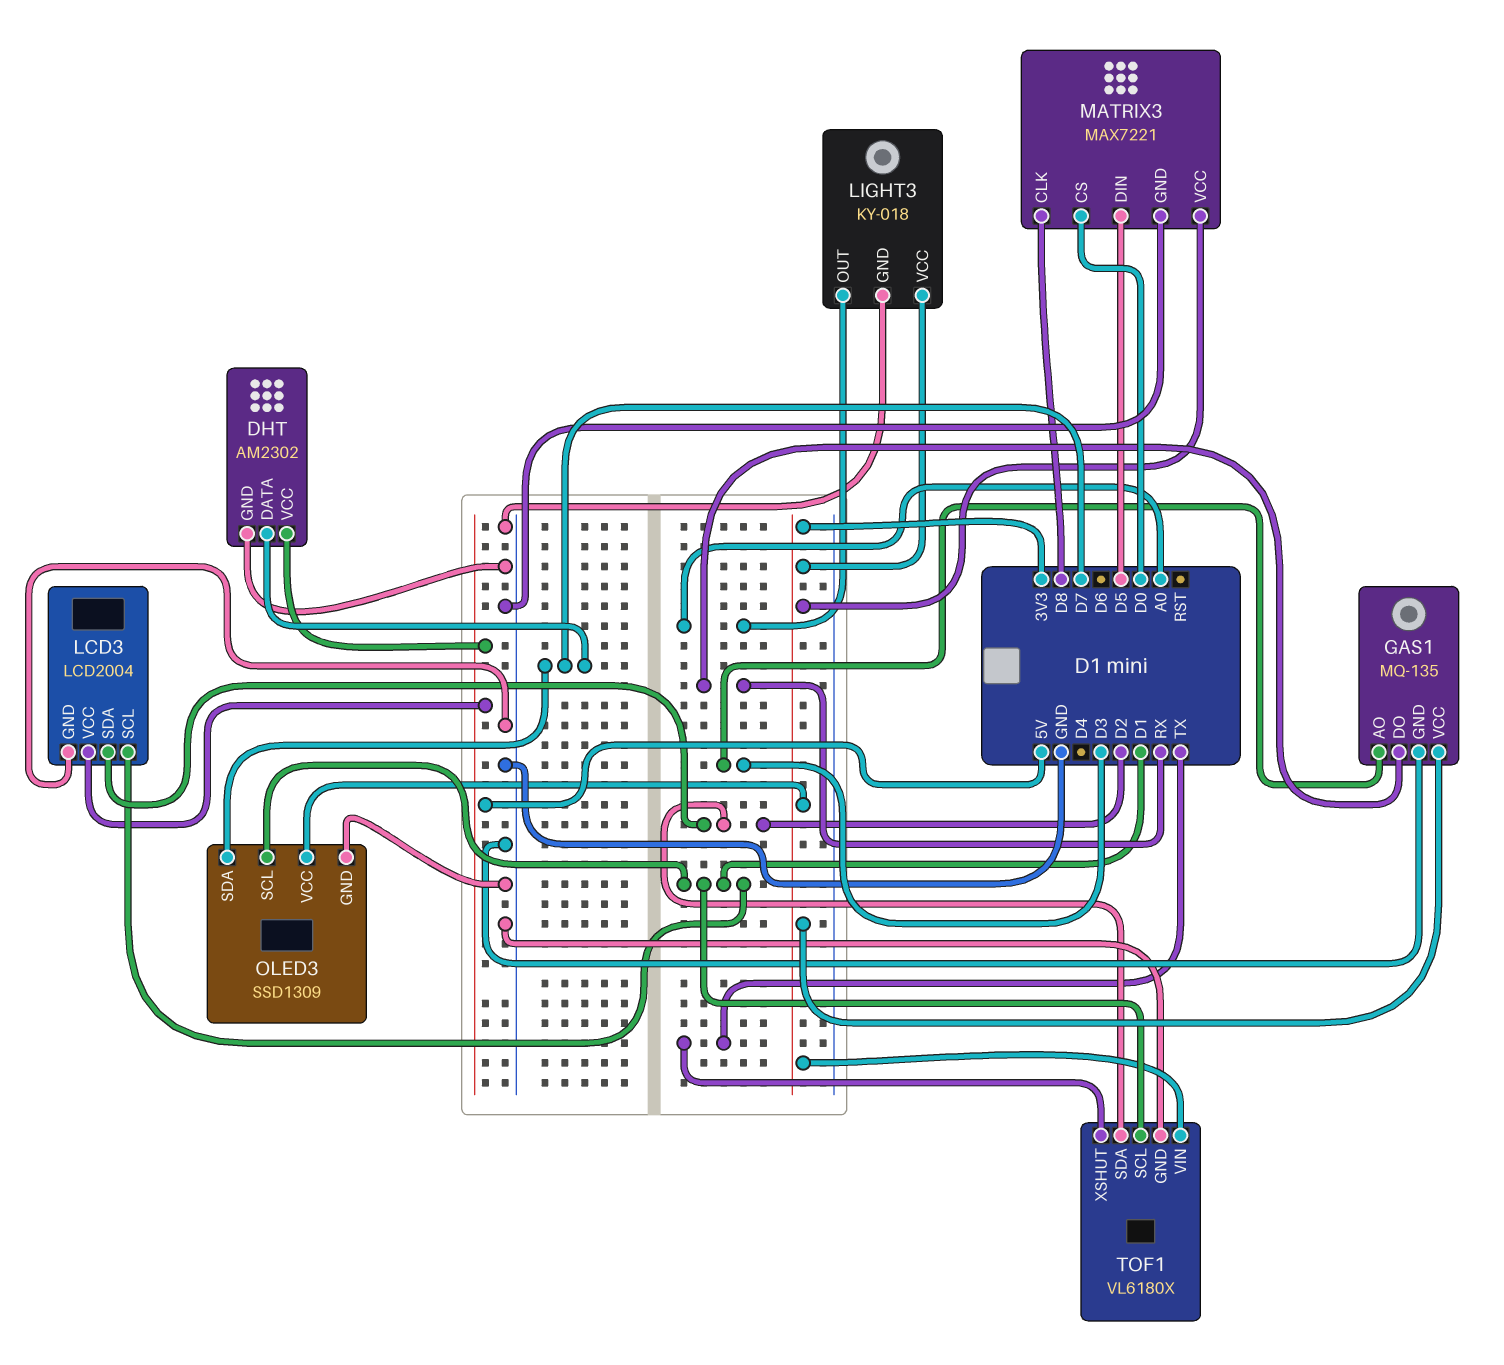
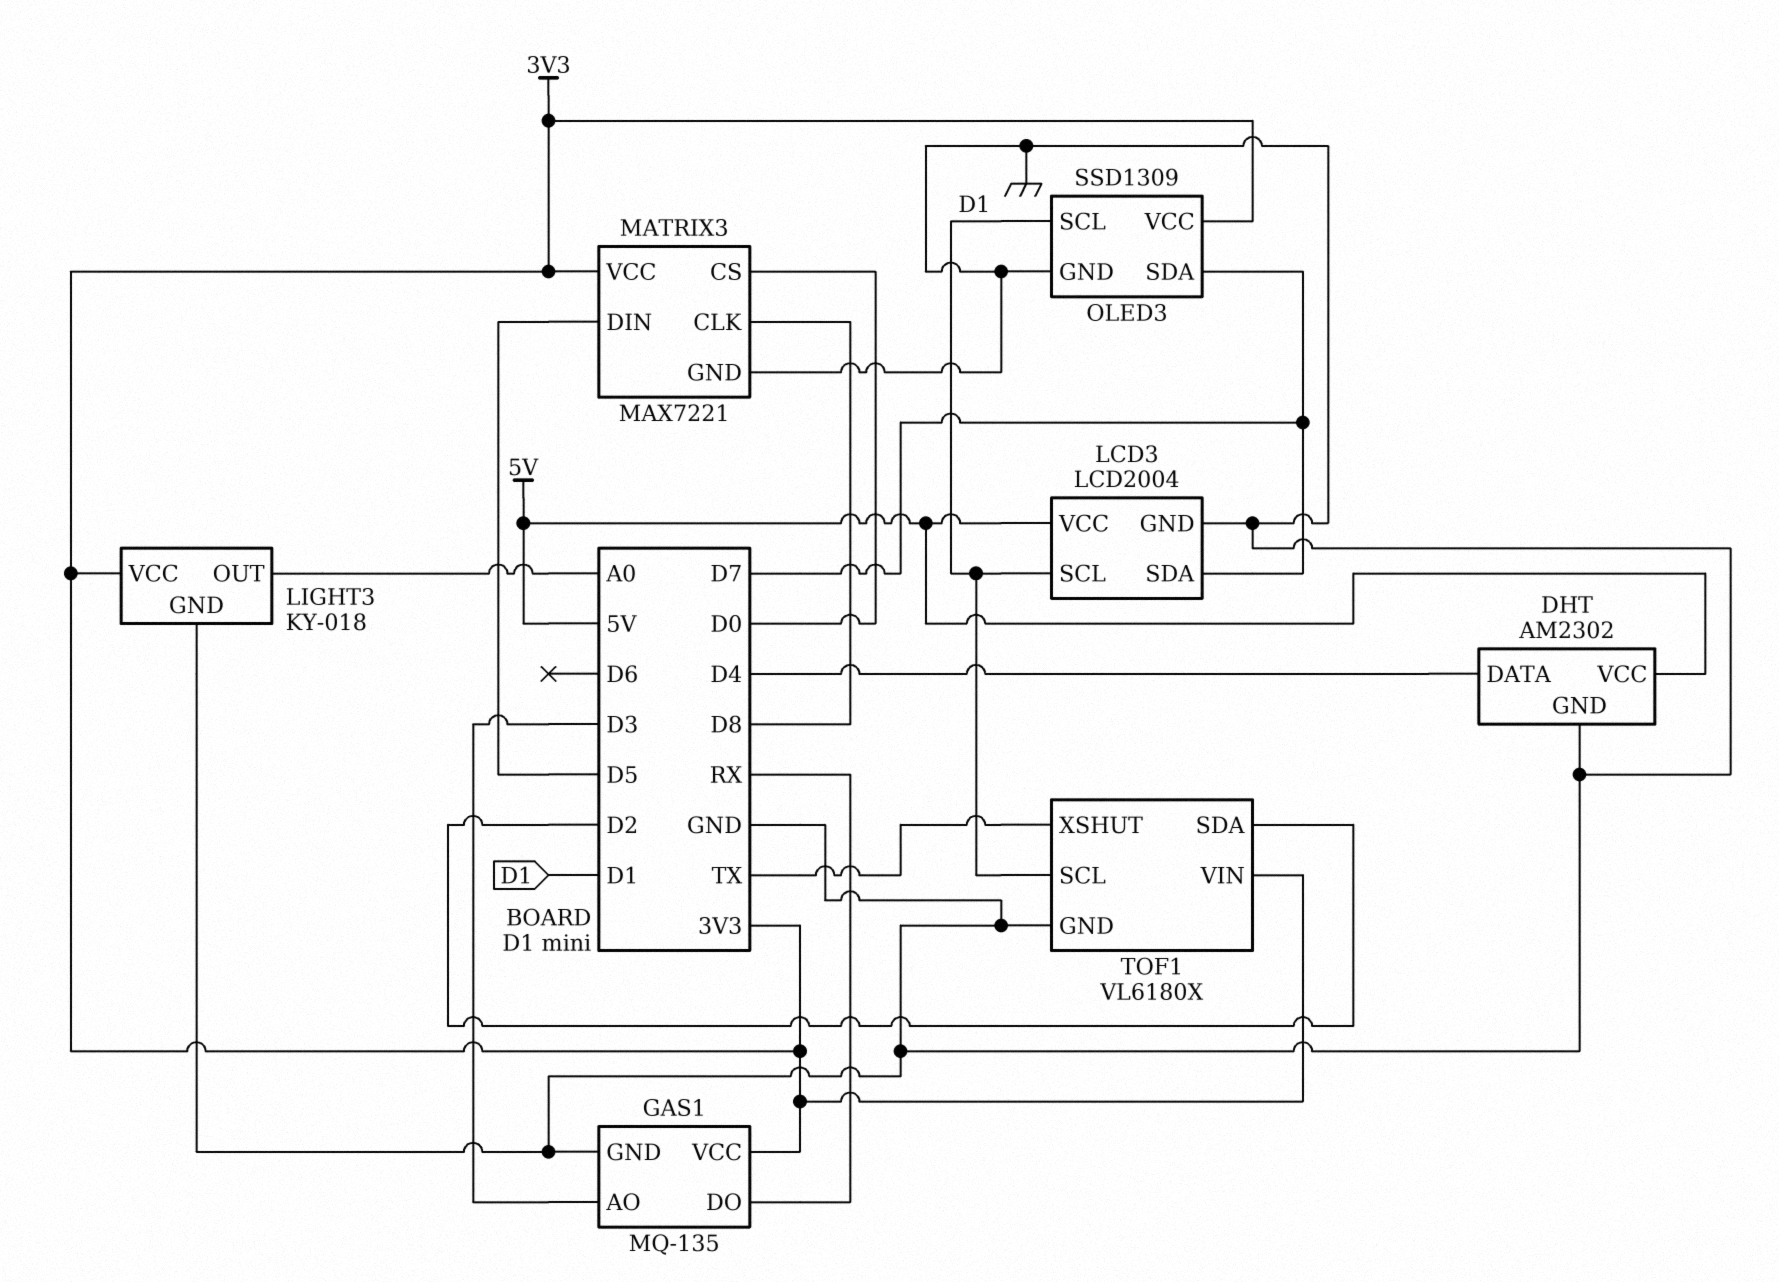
DHT pin DATA: D7 -> D4
LCD3 pin SDA: D2 -> D7

